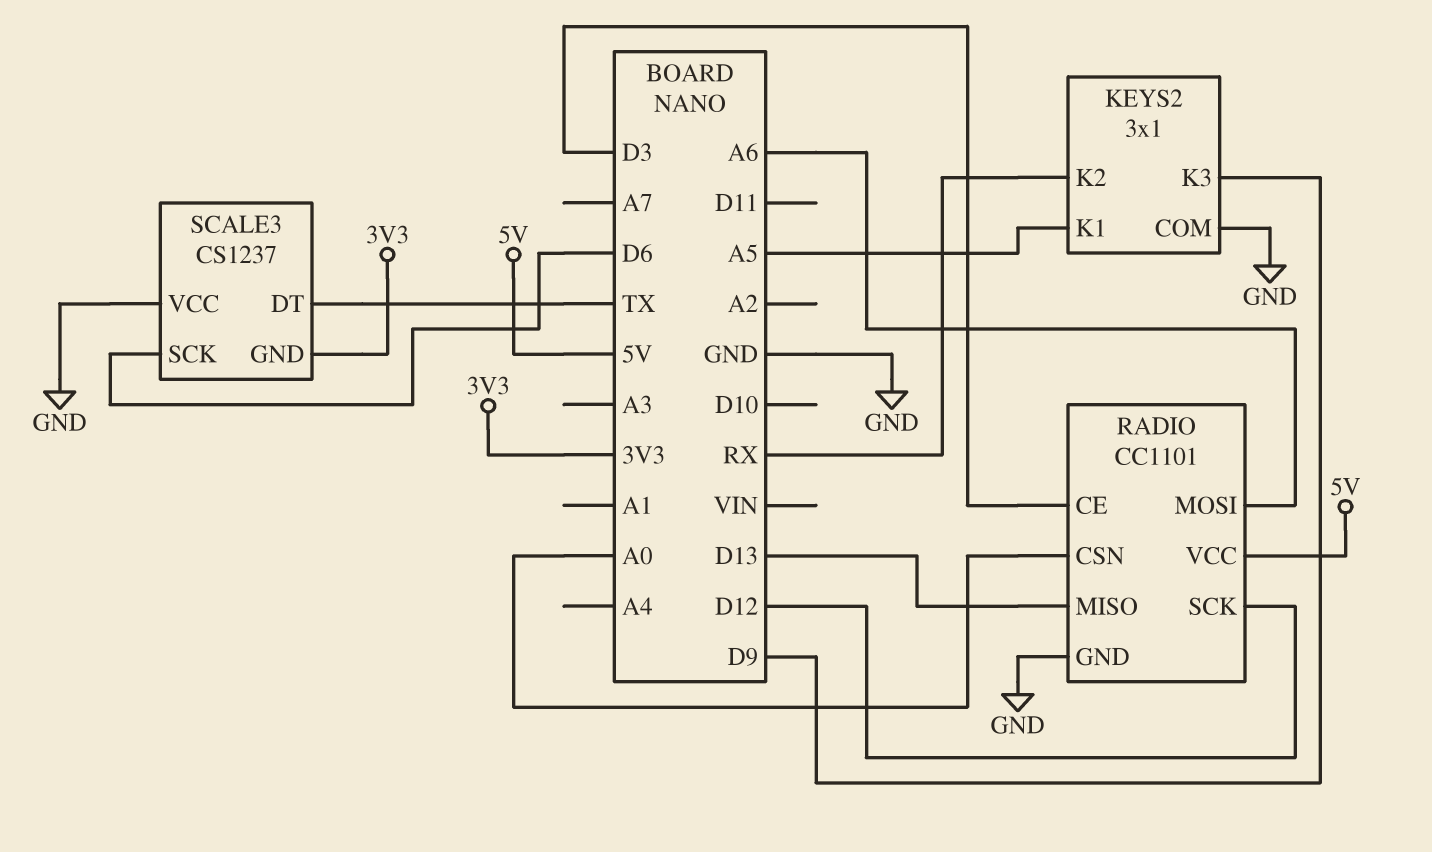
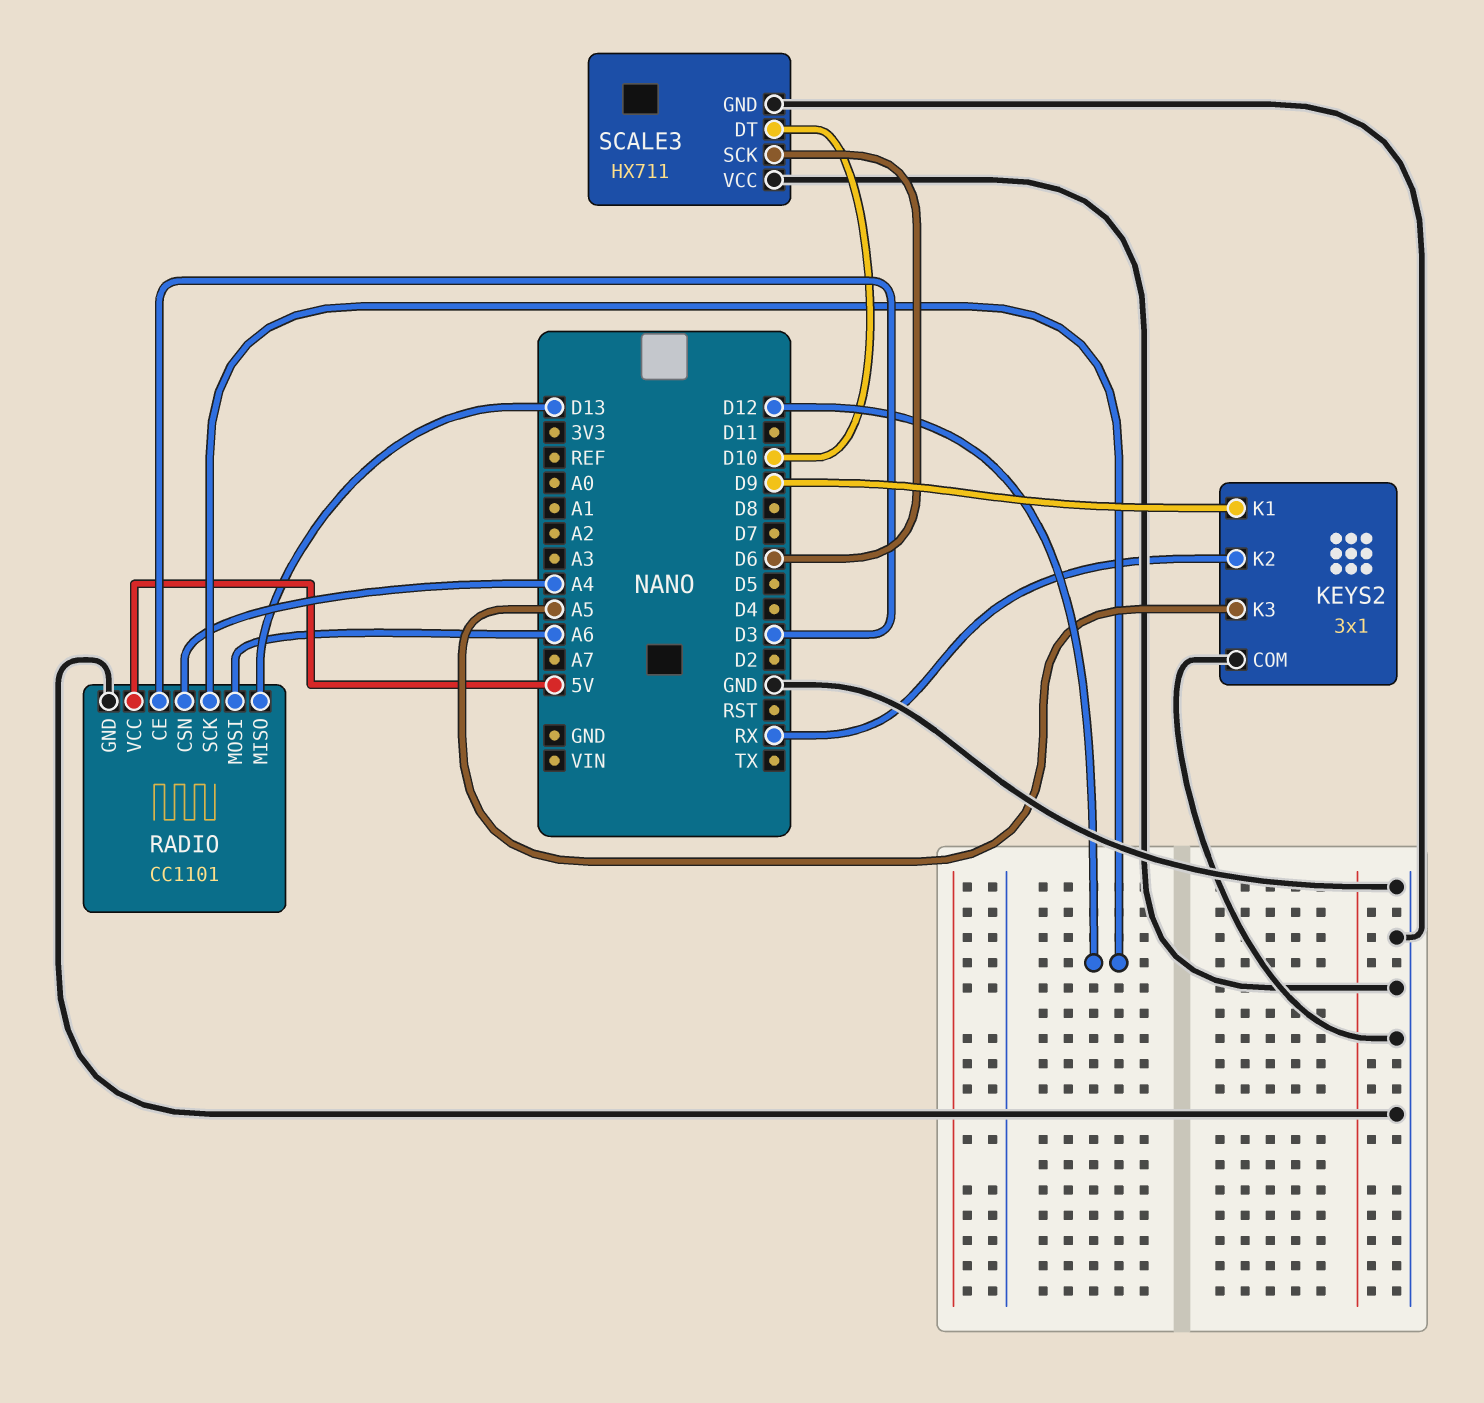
KEYS2 pin K1: A5 -> D9
KEYS2 pin K3: D9 -> A5
RADIO pin CSN: A0 -> A4
SCALE3: CS1237 -> HX711
SCALE3 pin DT: TX -> D10
SCALE3 pin GND: 3V3 -> GND

